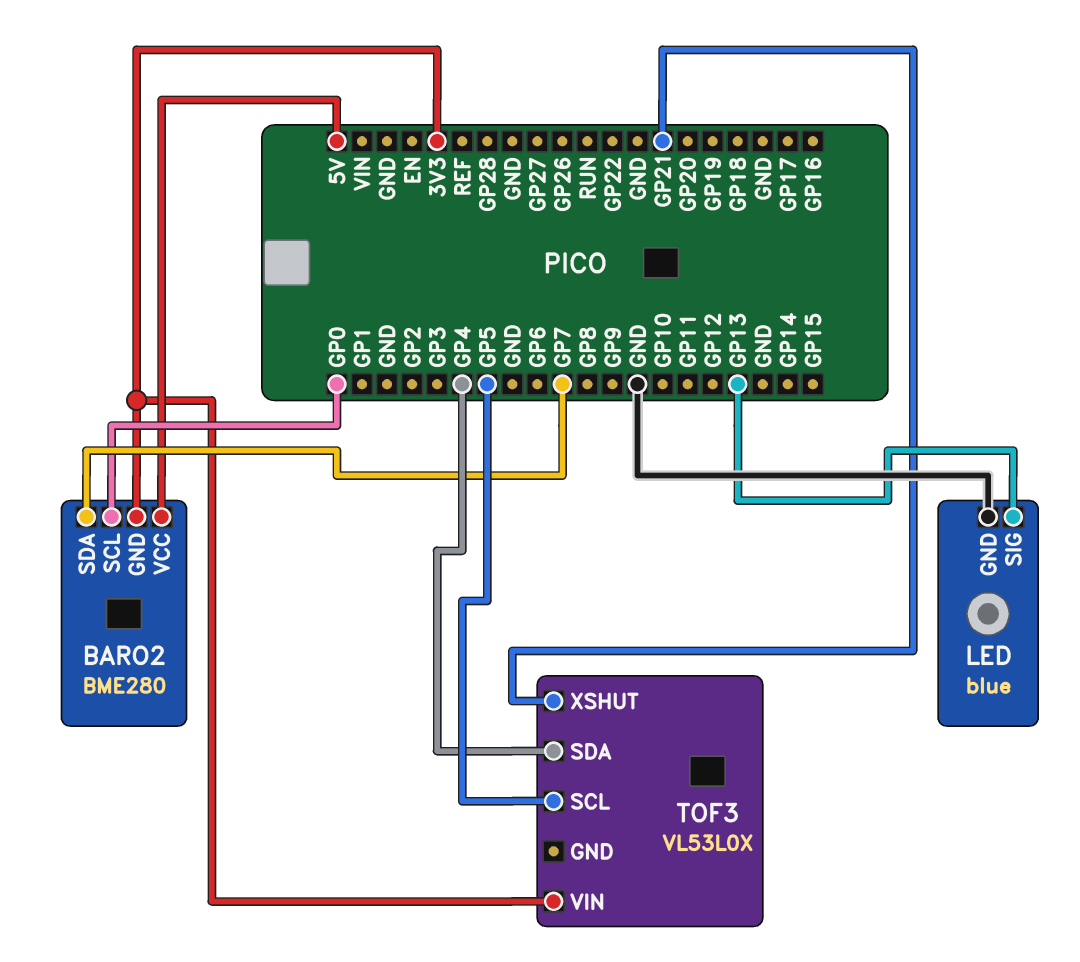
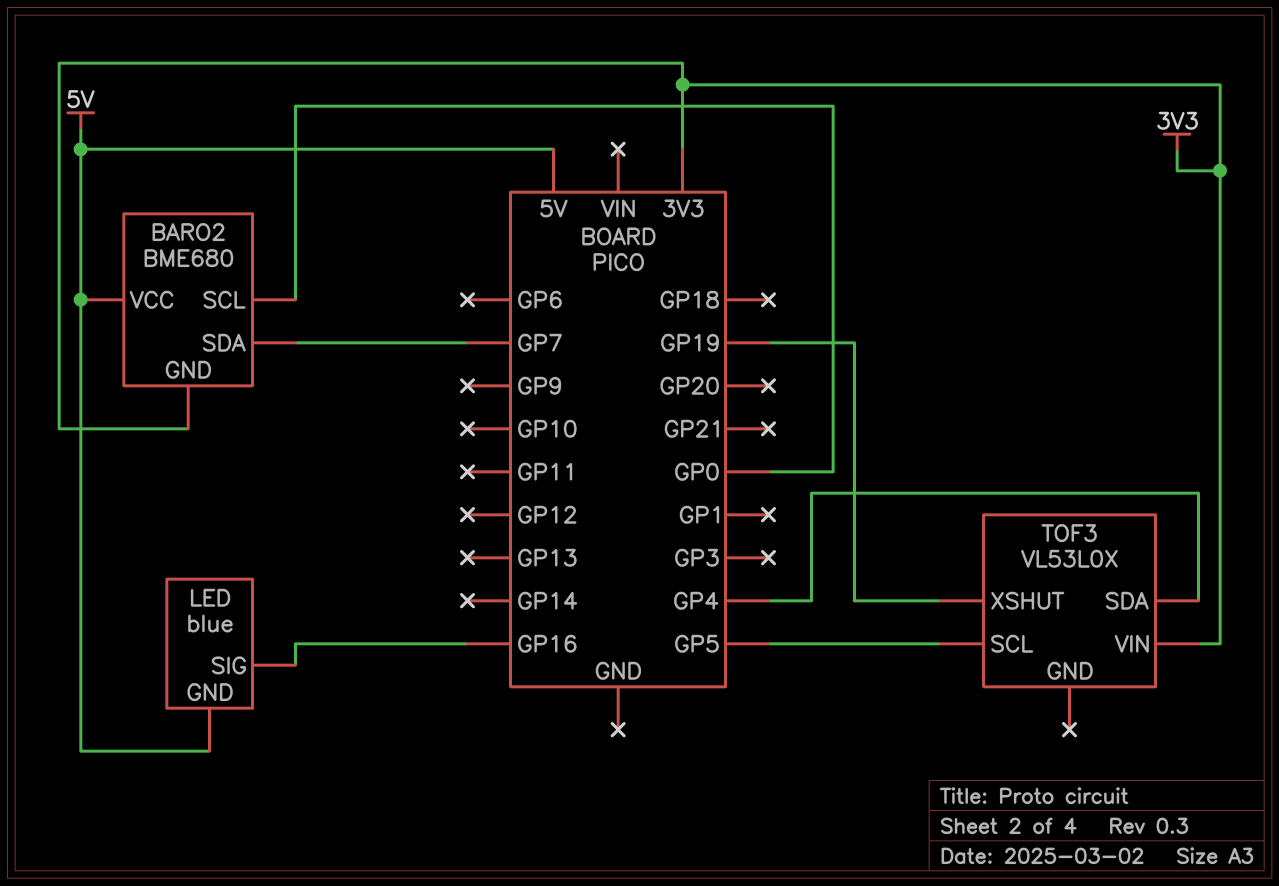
BARO2: BME280 -> BME680
LED pin GND: GND -> 5V
LED pin SIG: GP13 -> GP16
TOF3 pin XSHUT: GP21 -> GP19

